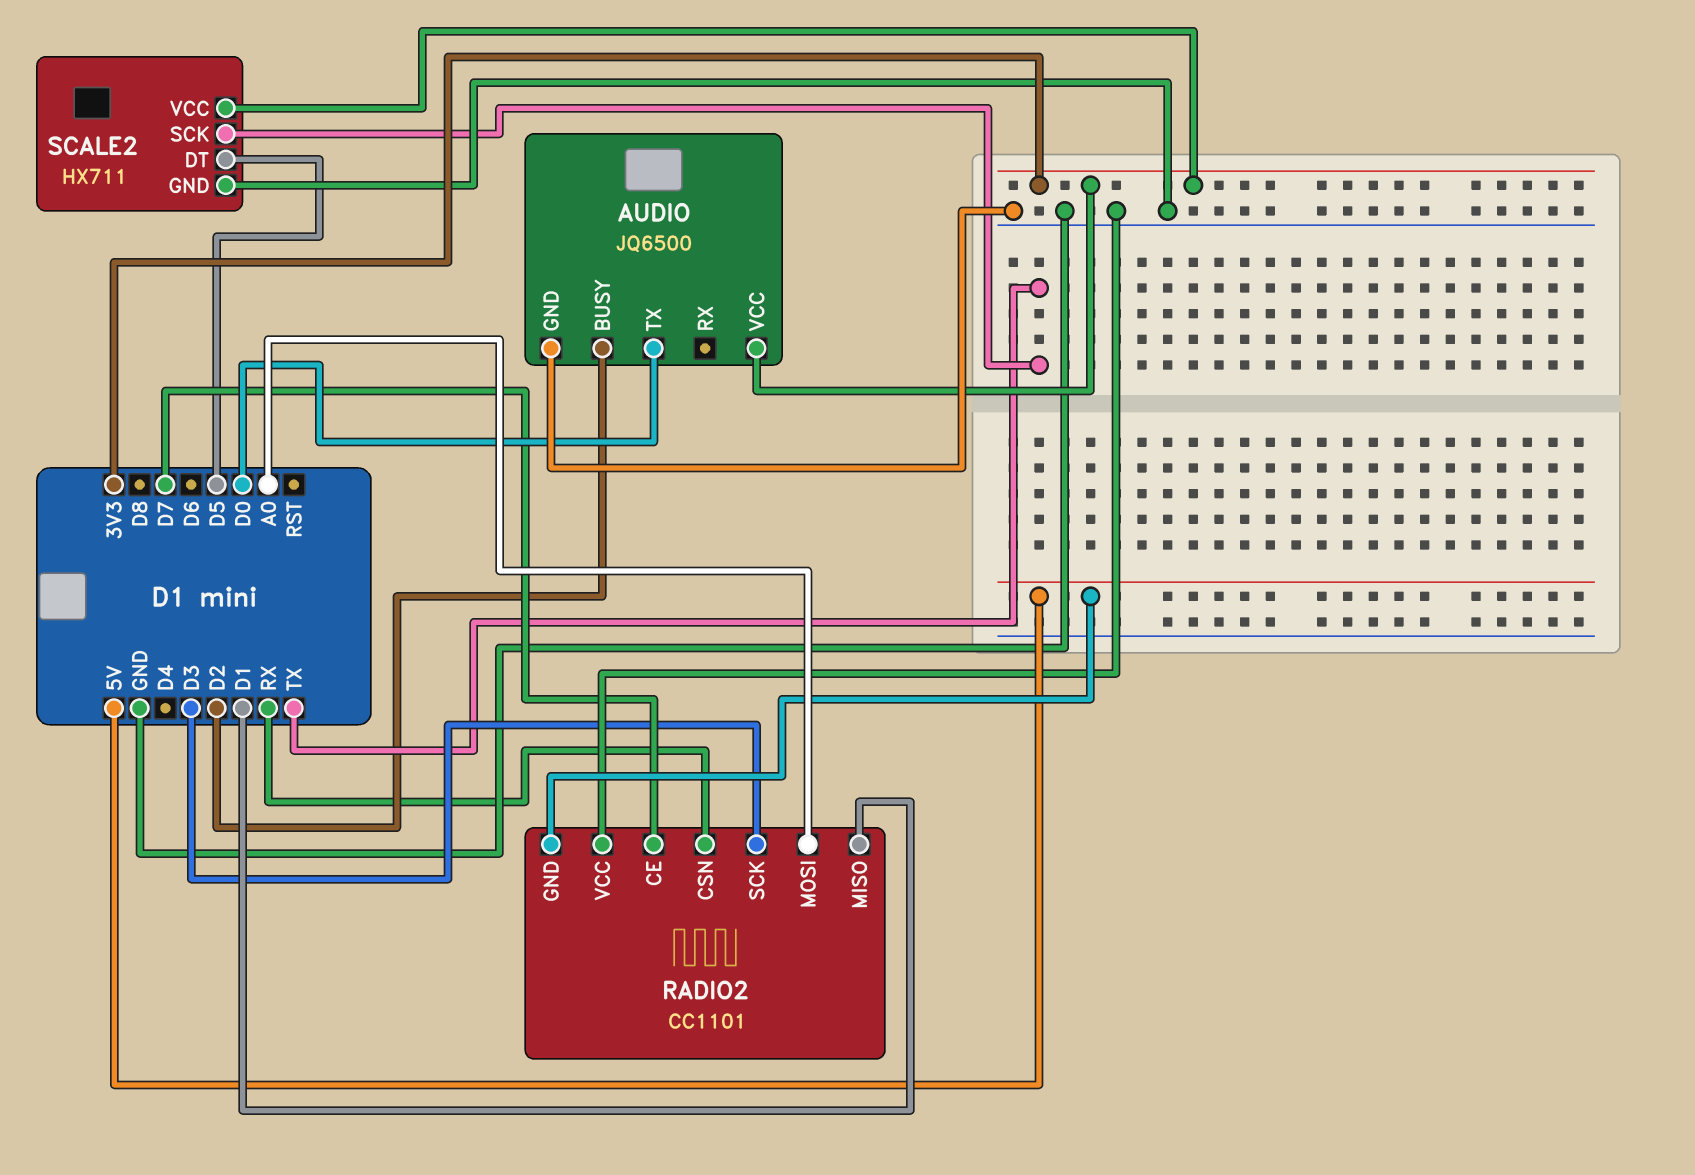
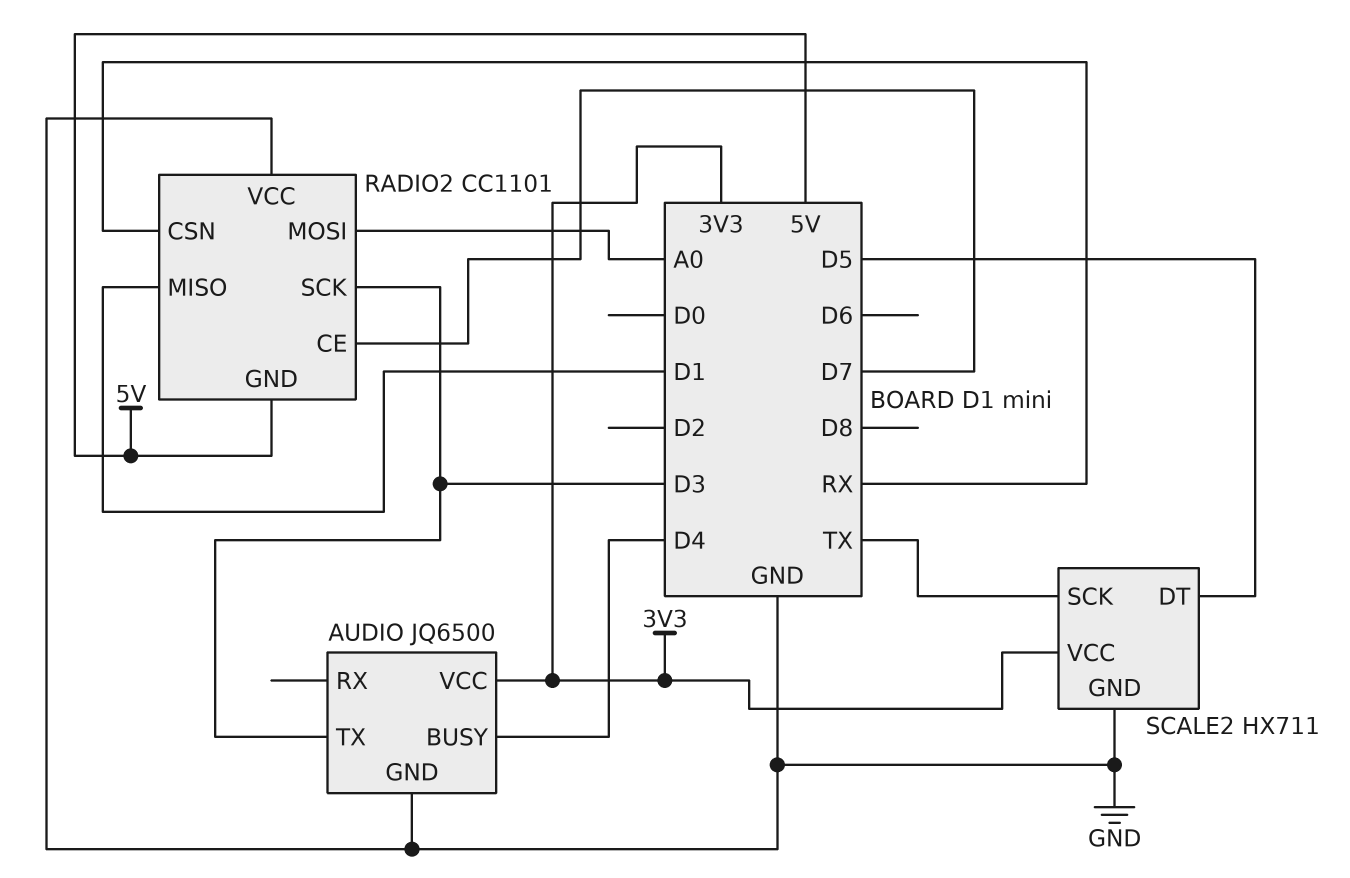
AUDIO pin BUSY: D2 -> D4
AUDIO pin TX: D0 -> D3

